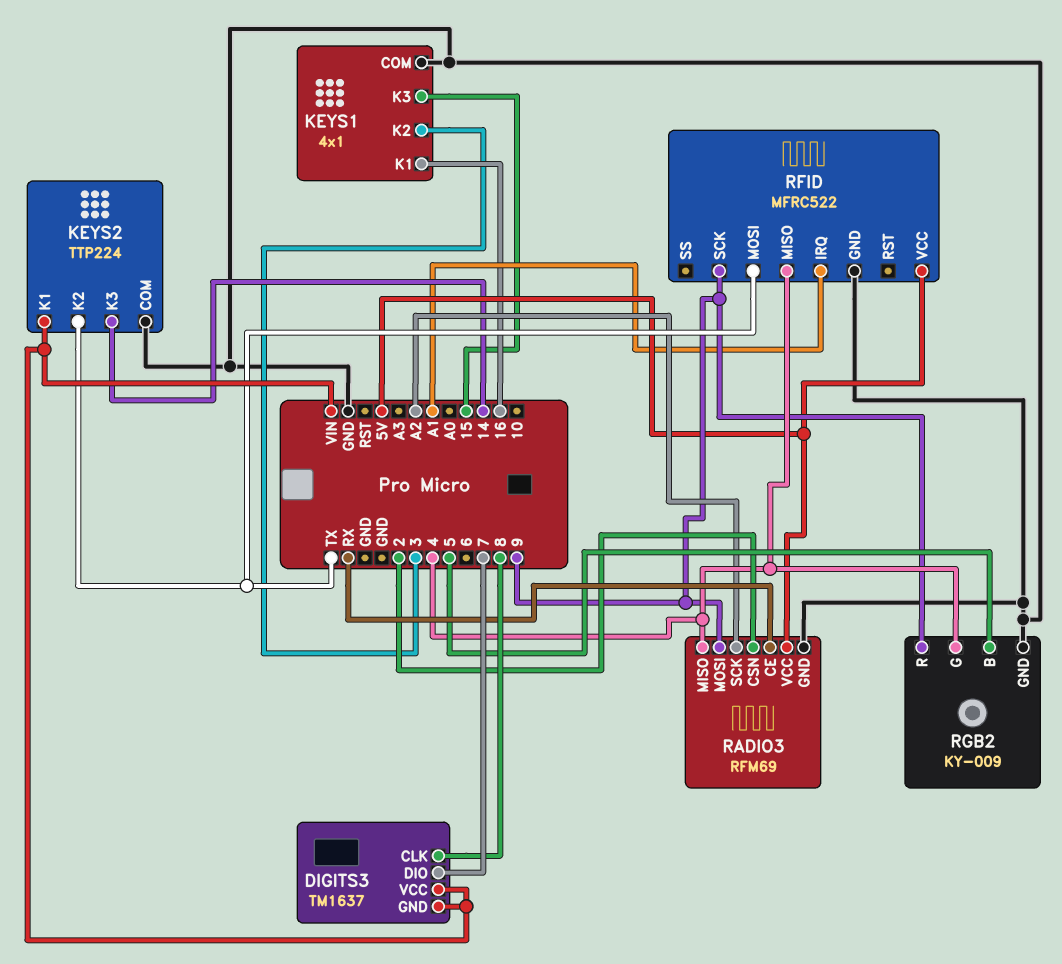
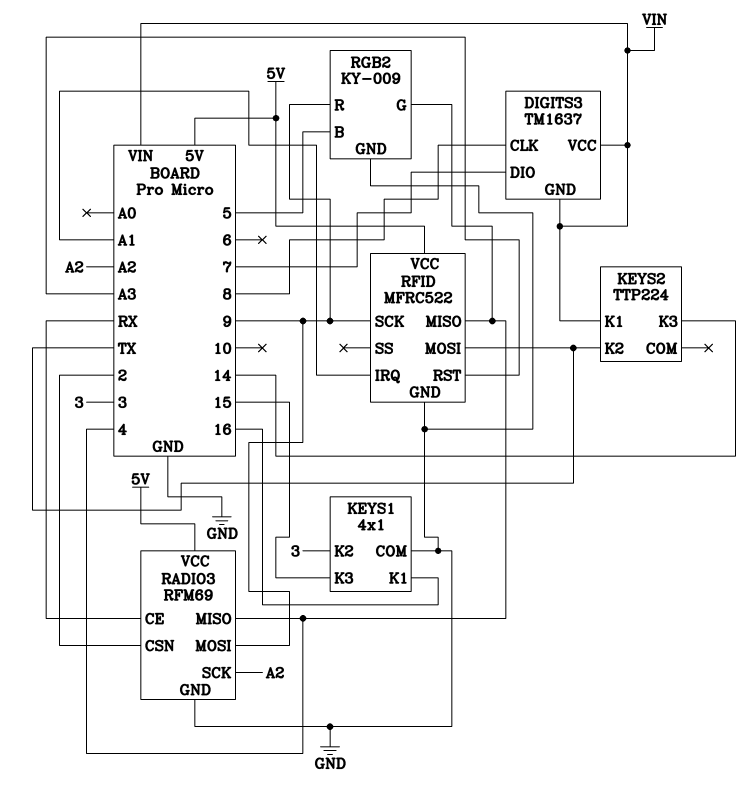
KEYS2 pin COM: GND -> none
RFID pin RST: none -> A3

